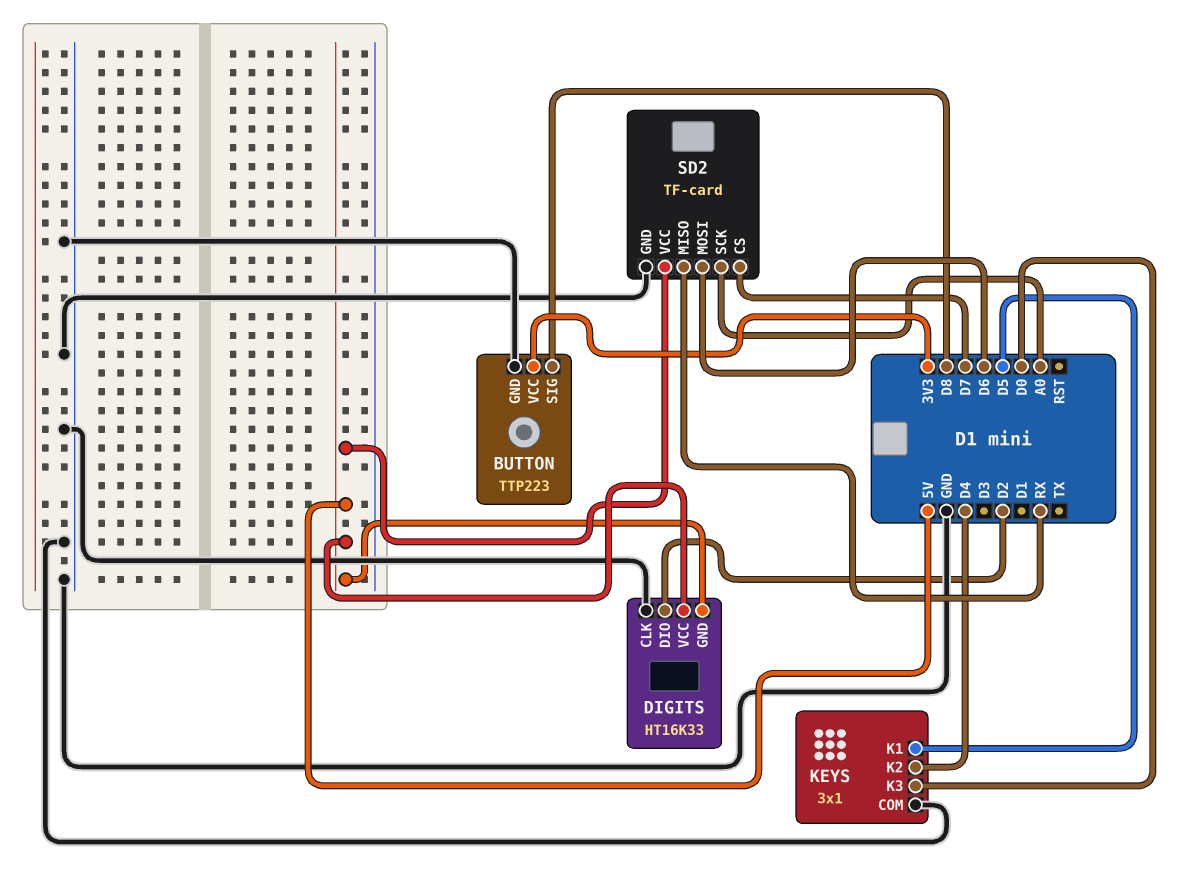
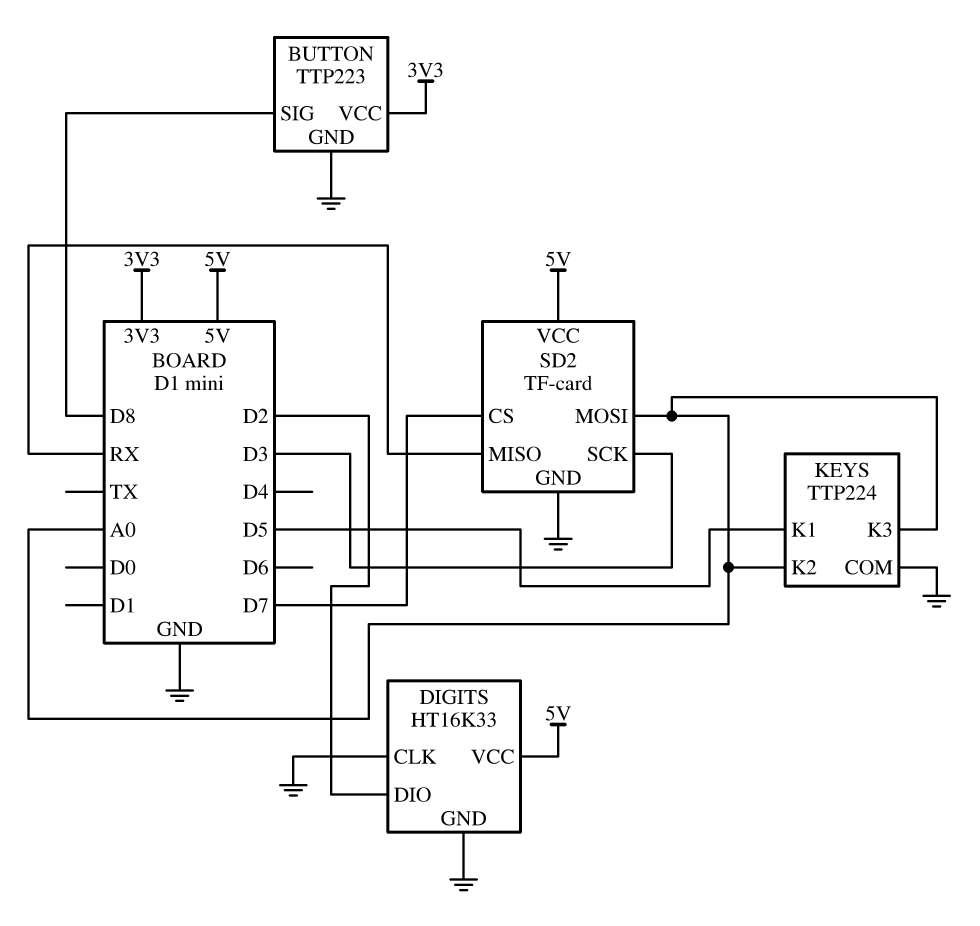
DIGITS pin GND: 5V -> GND
KEYS: 3x1 -> TTP224
KEYS pin K2: D4 -> A0
KEYS pin K3: D0 -> A0
SD2 pin MOSI: D6 -> A0
SD2 pin SCK: A0 -> D3

